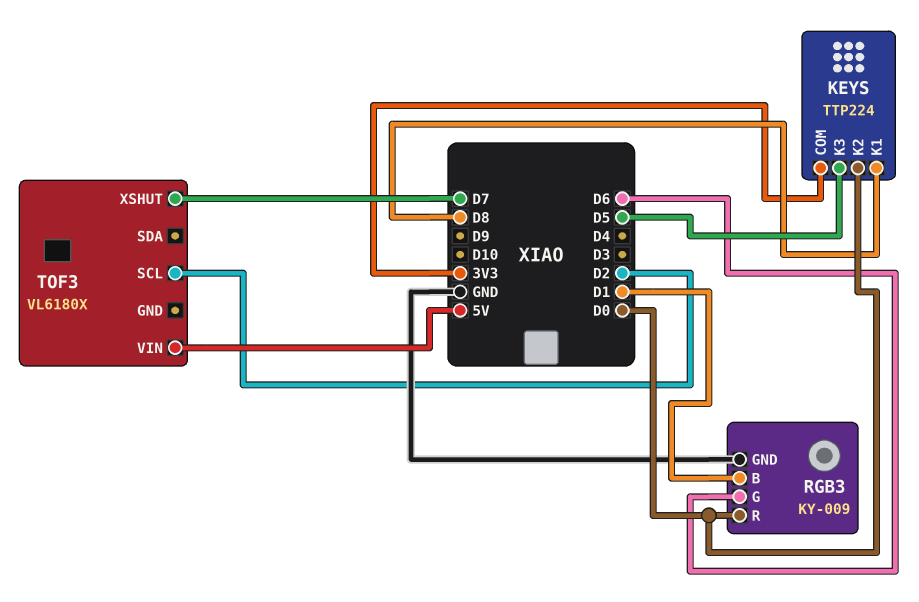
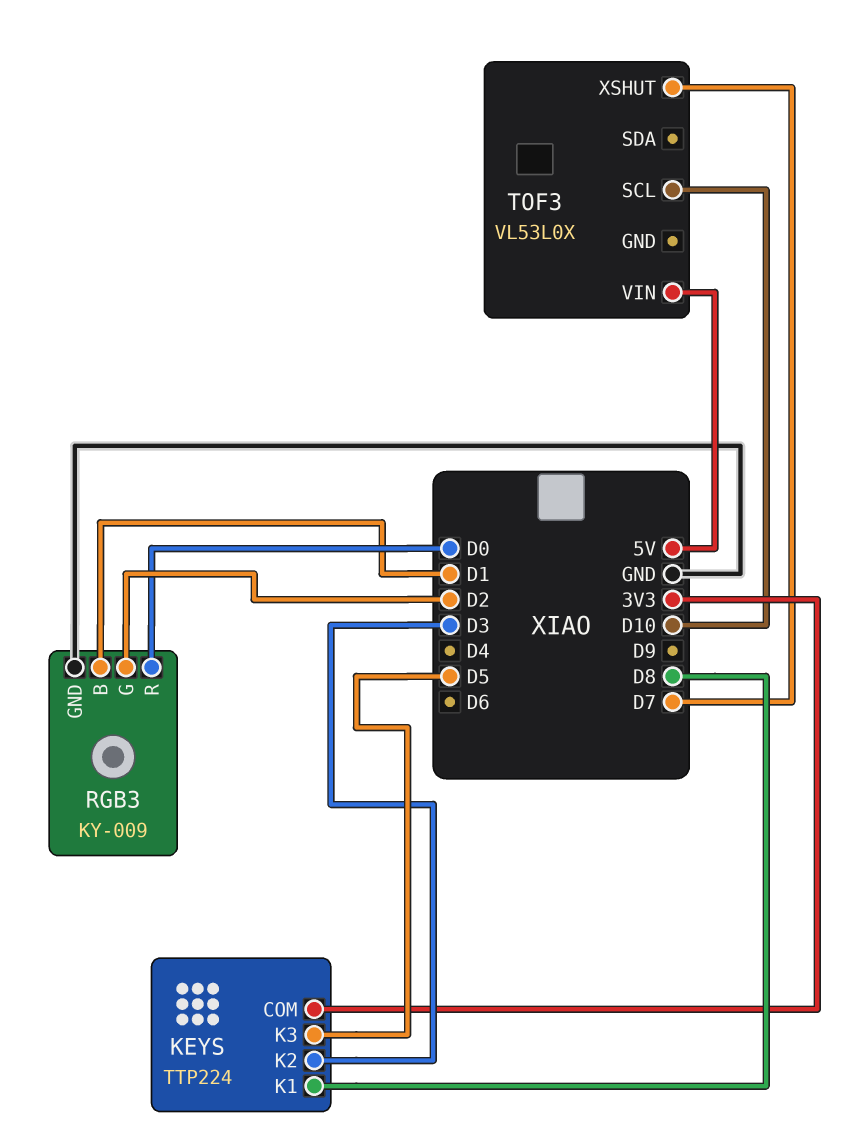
KEYS pin K2: D0 -> D3
RGB3 pin G: D6 -> D2
TOF3: VL6180X -> VL53L0X
TOF3 pin SCL: D2 -> D10

